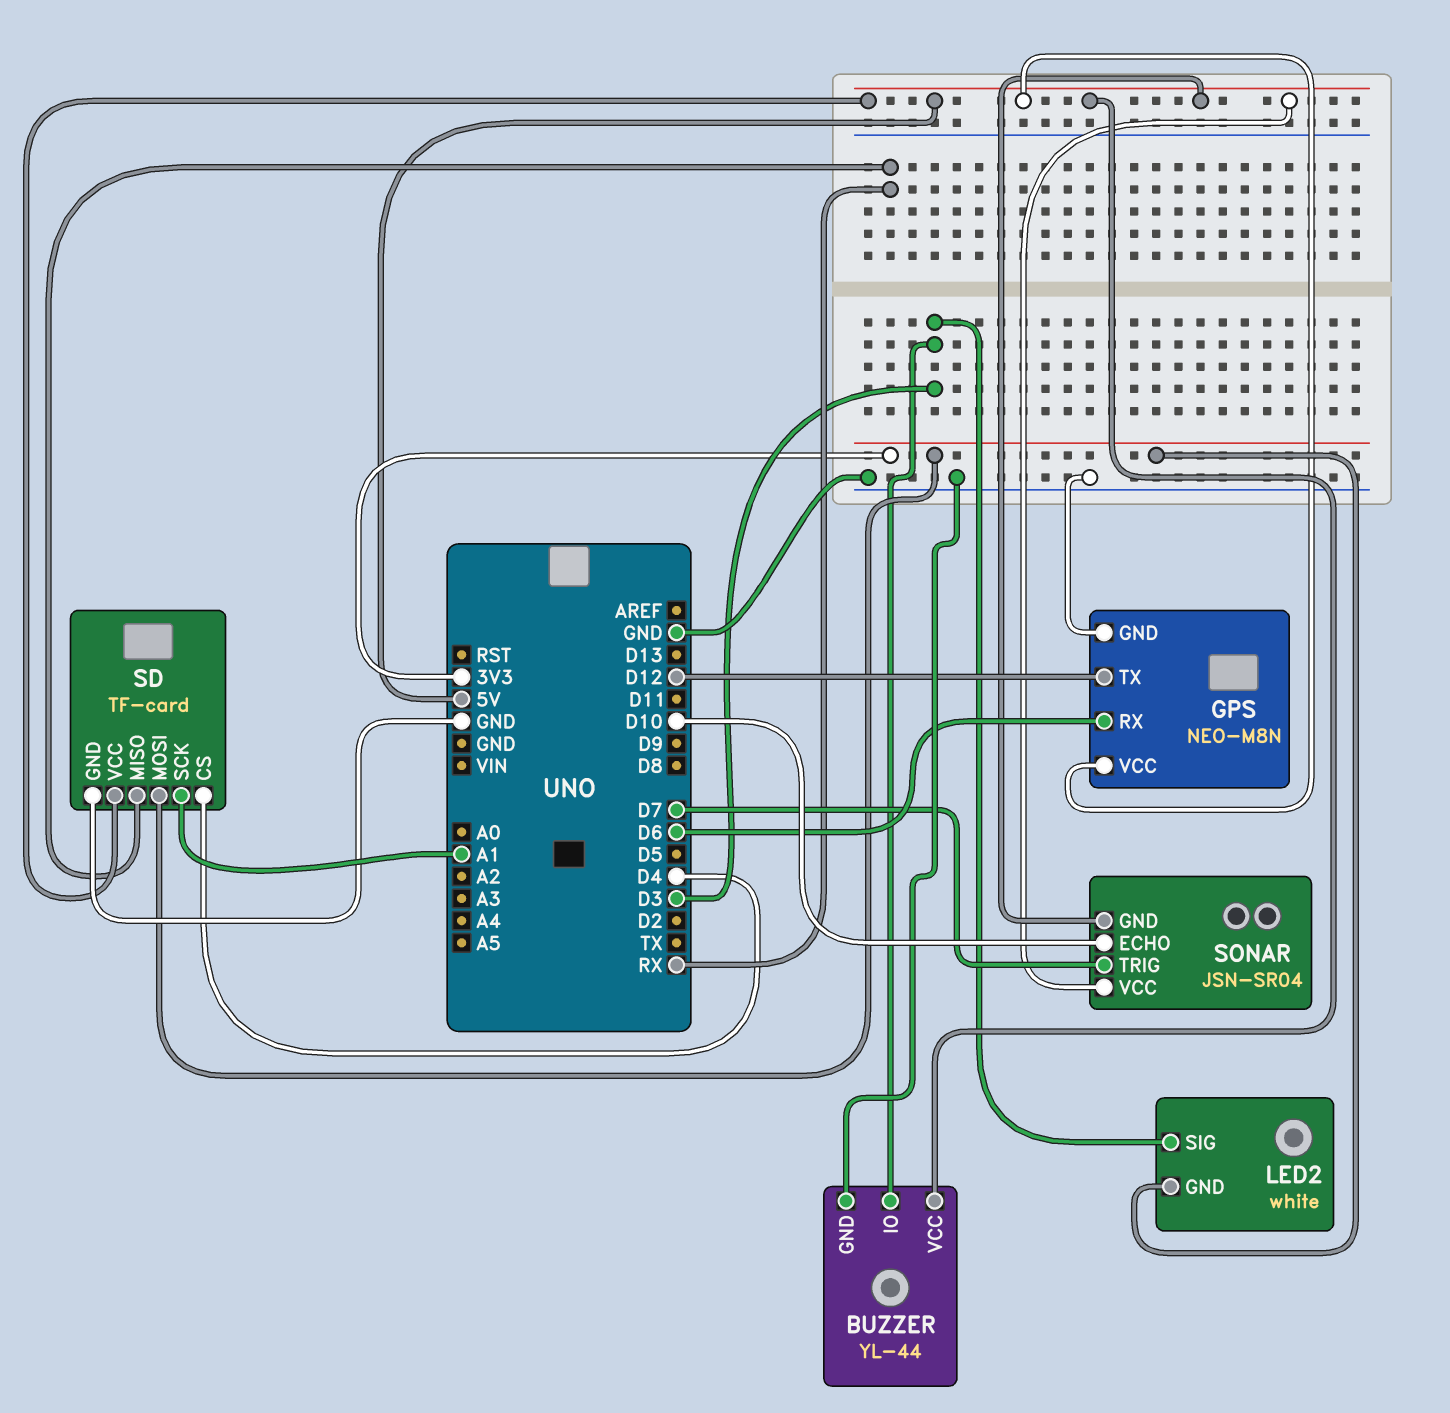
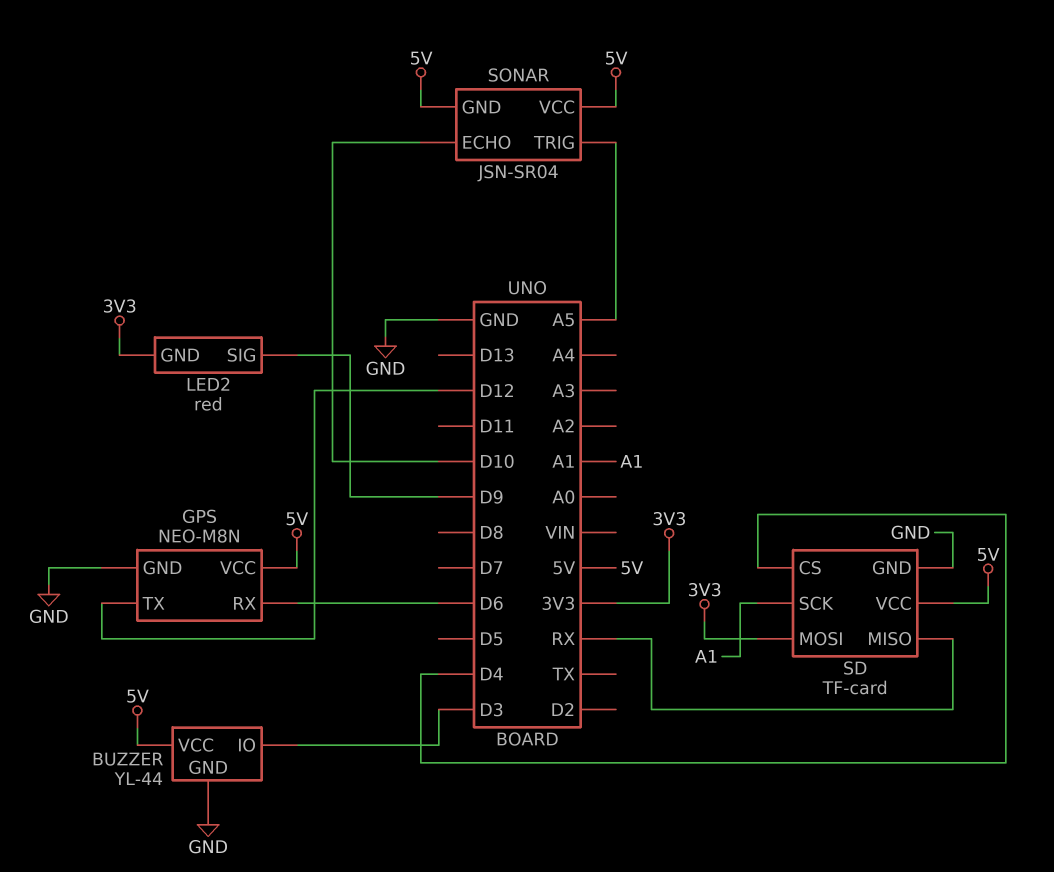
LED2: white -> red
LED2 pin SIG: D3 -> D9
SONAR pin TRIG: D7 -> A5

